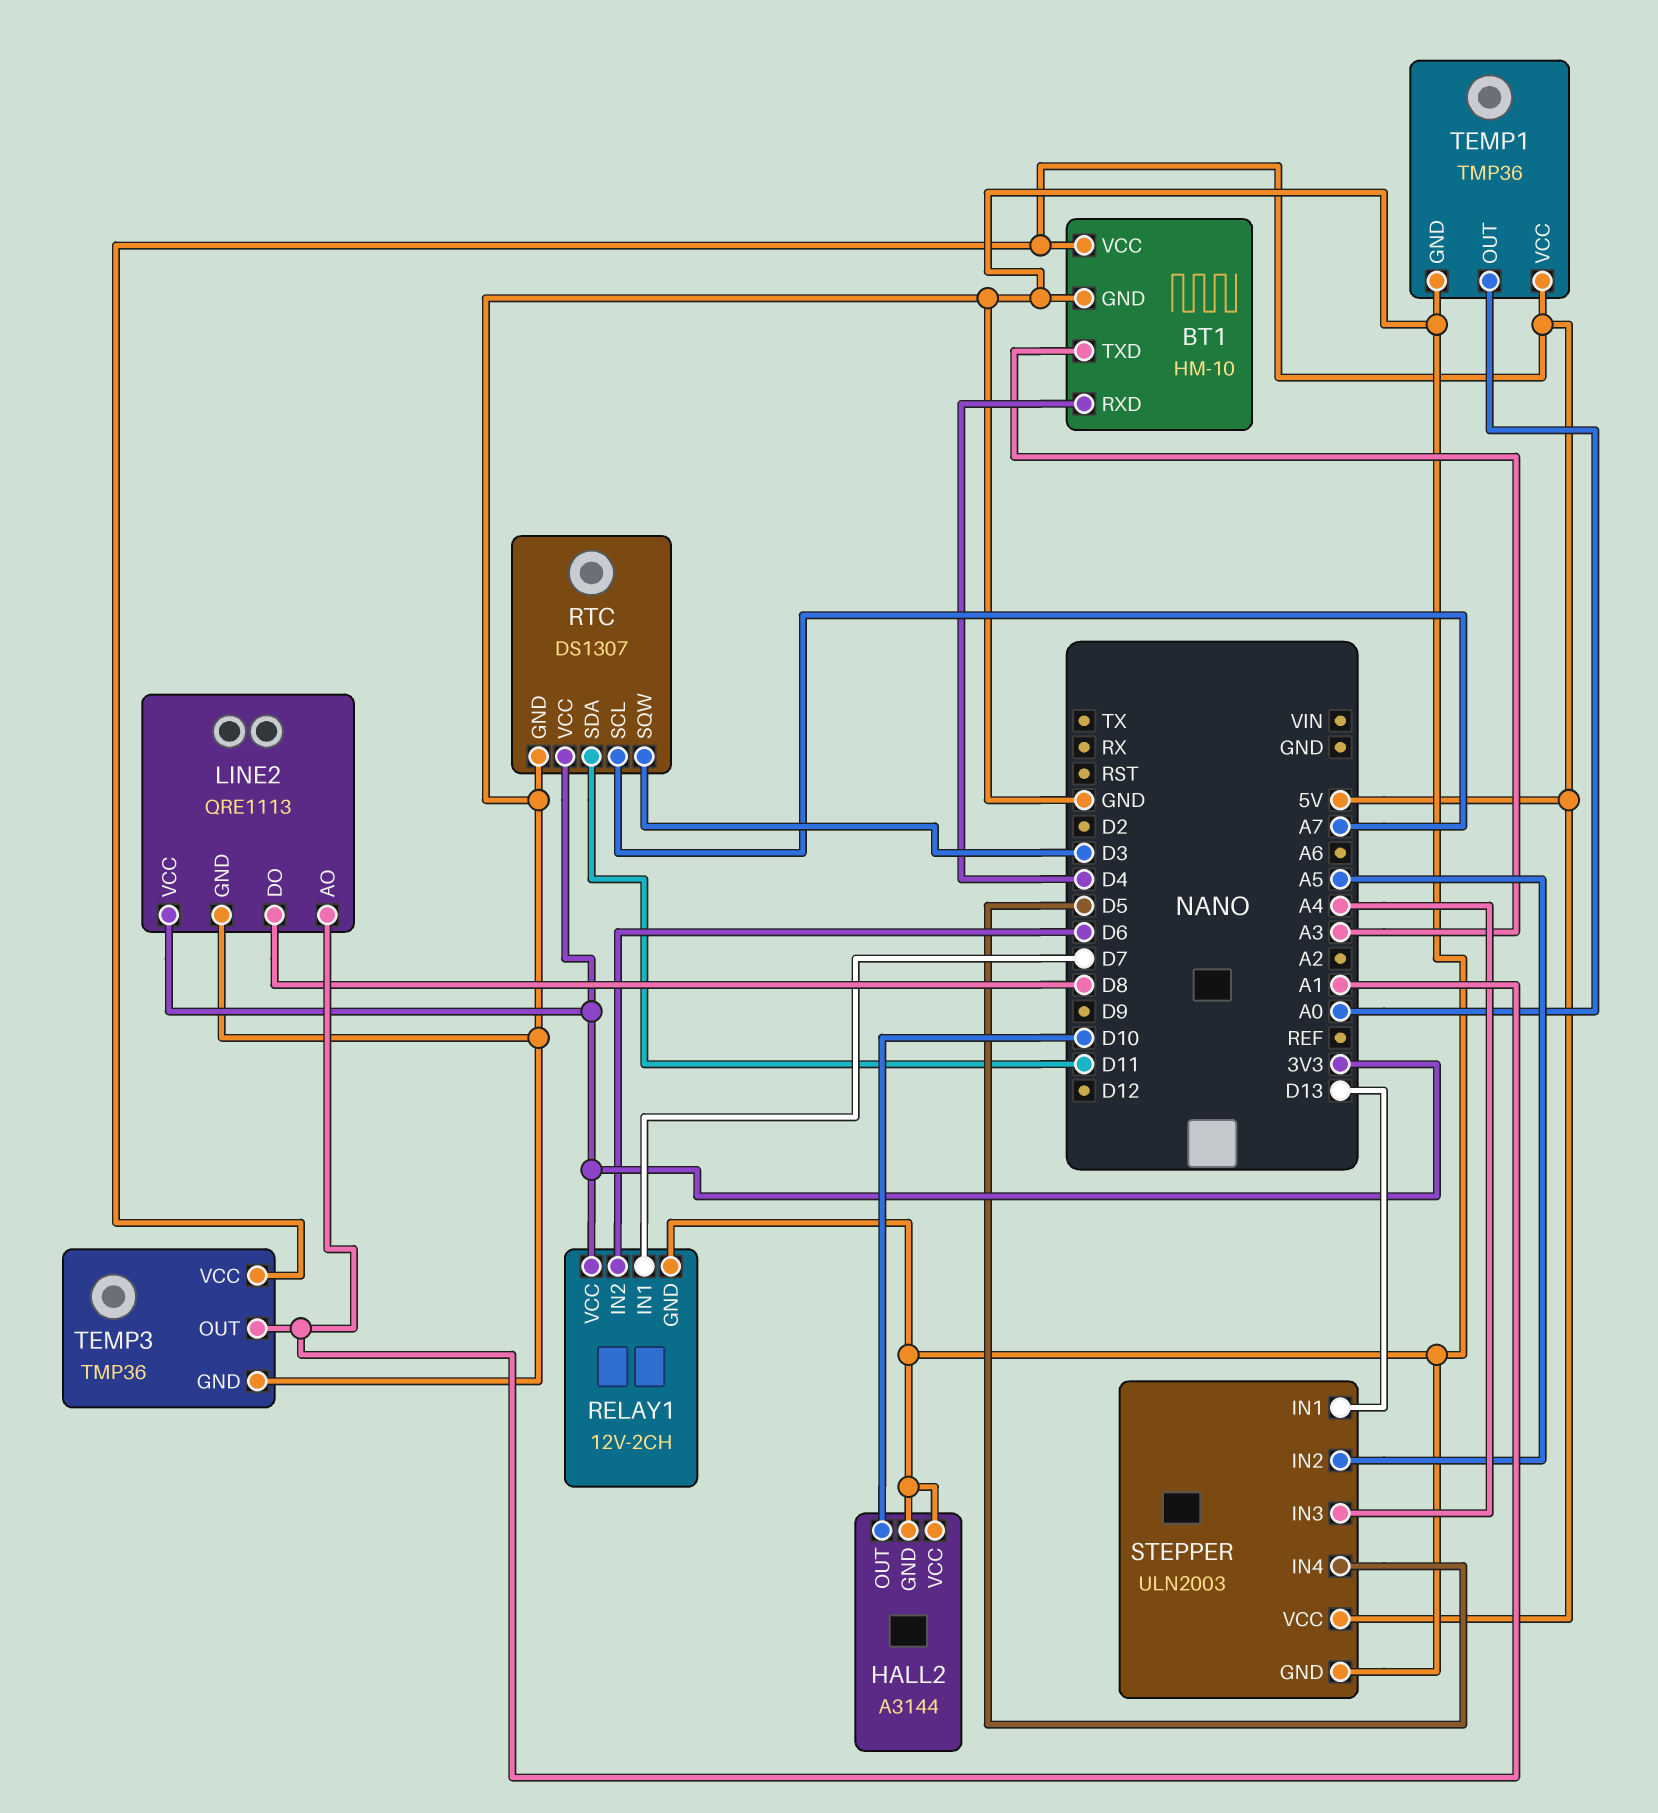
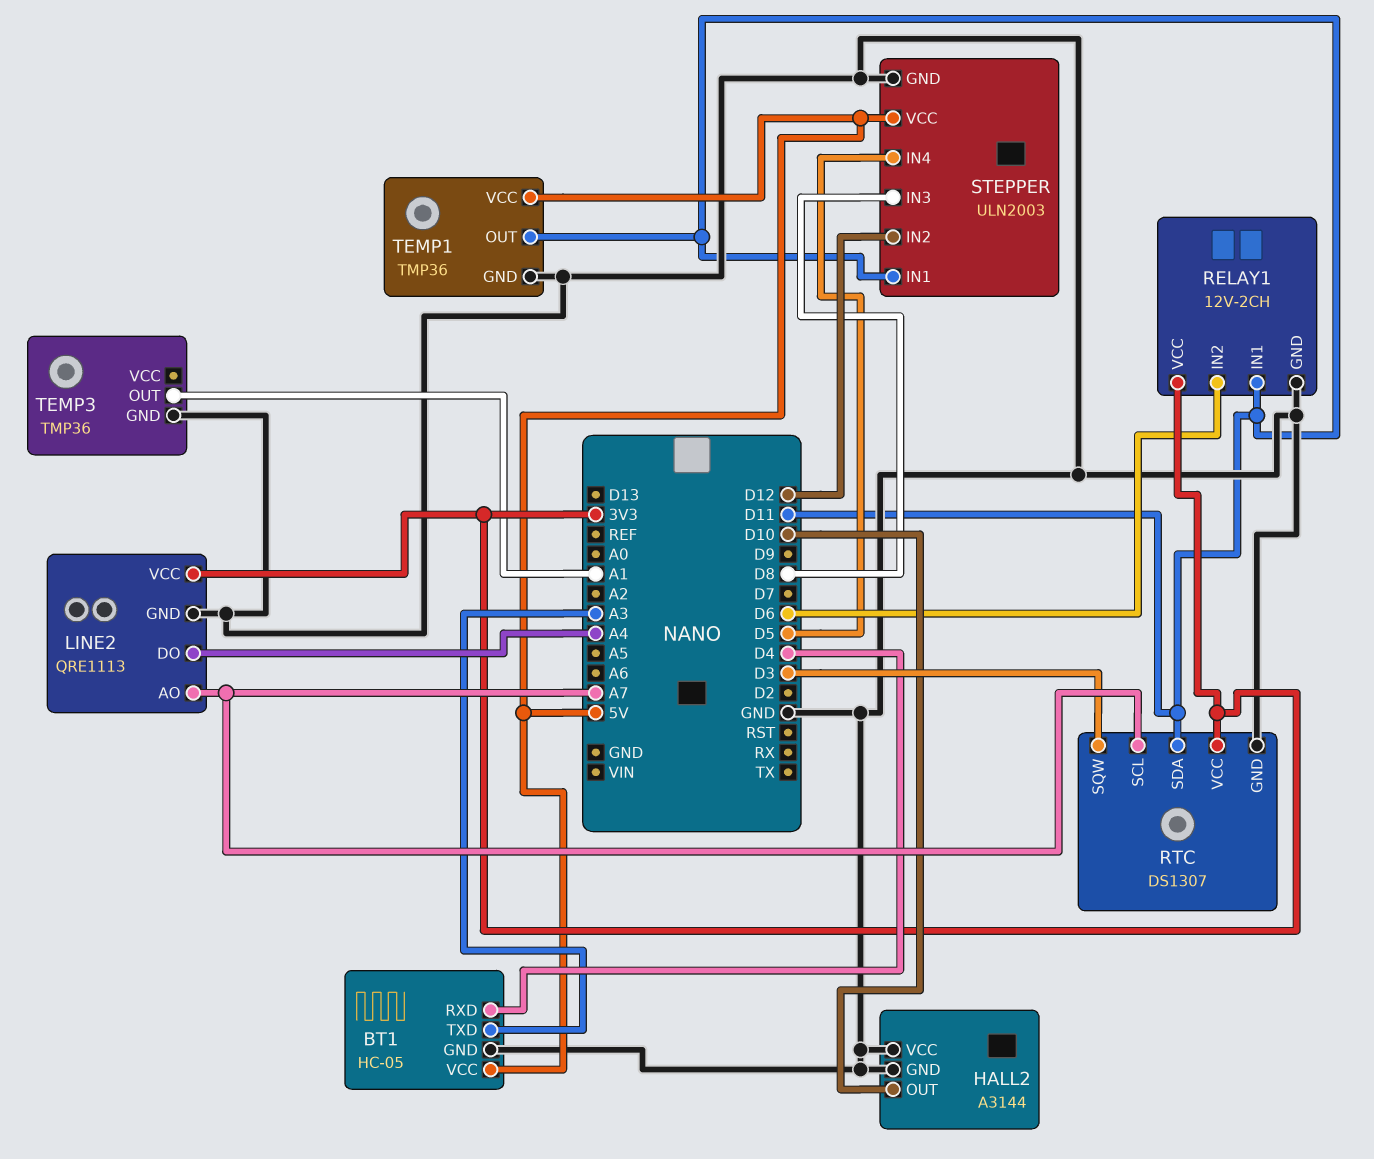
BT1: HM-10 -> HC-05
LINE2 pin AO: A1 -> A7
LINE2 pin DO: D8 -> A4
RELAY1 pin IN1: D7 -> D11
STEPPER pin IN1: D13 -> D11
STEPPER pin IN2: A5 -> D12
STEPPER pin IN3: A4 -> D8
TEMP1 pin OUT: A0 -> D11
TEMP3 pin VCC: 5V -> none

